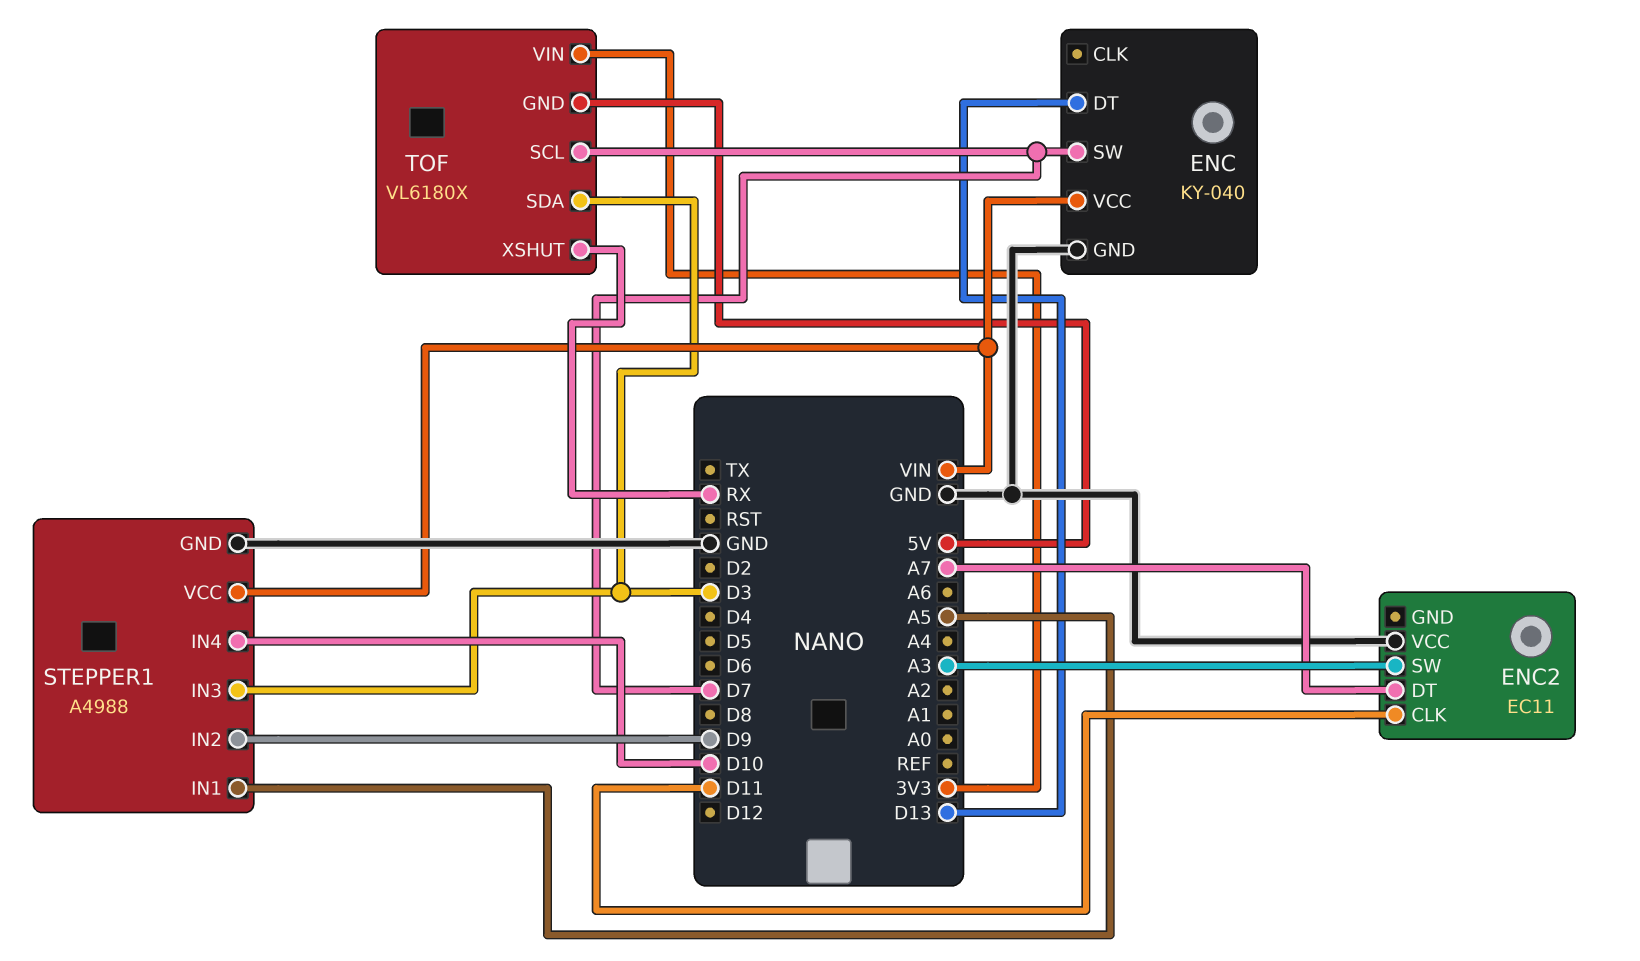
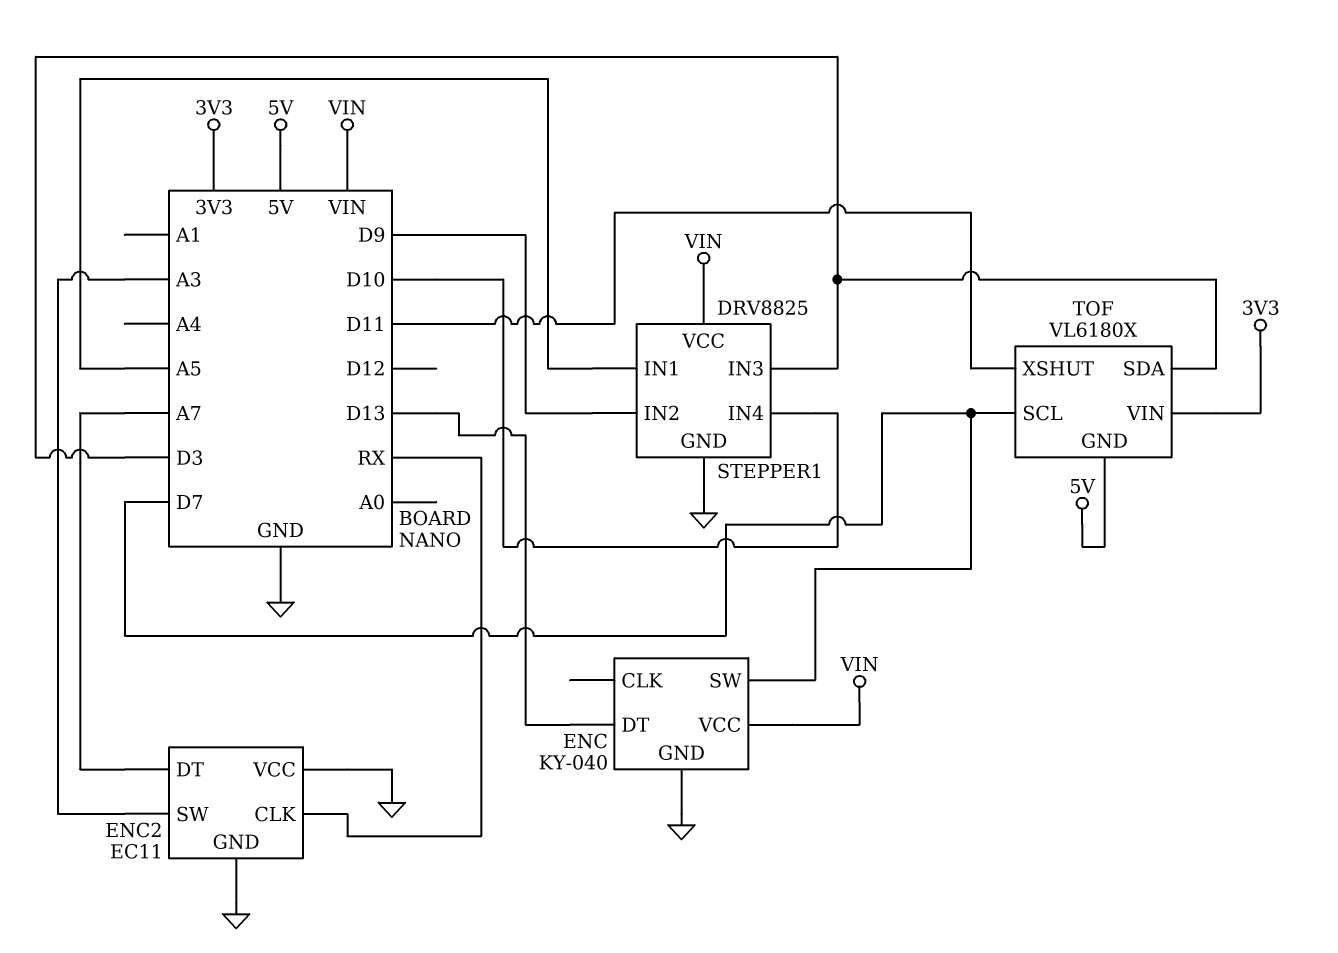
ENC2 pin CLK: D11 -> RX
ENC2 pin GND: none -> GND
STEPPER1: A4988 -> DRV8825
TOF pin XSHUT: RX -> D11

